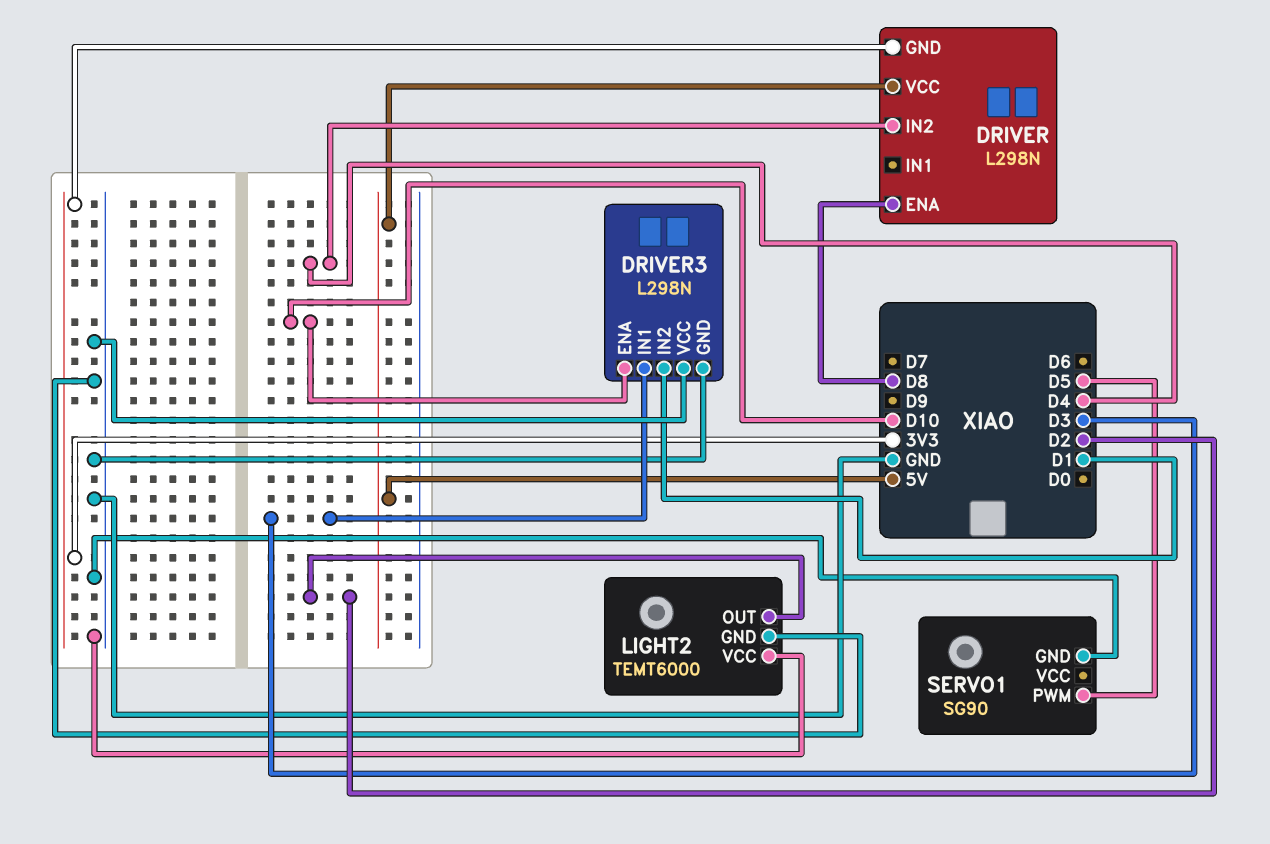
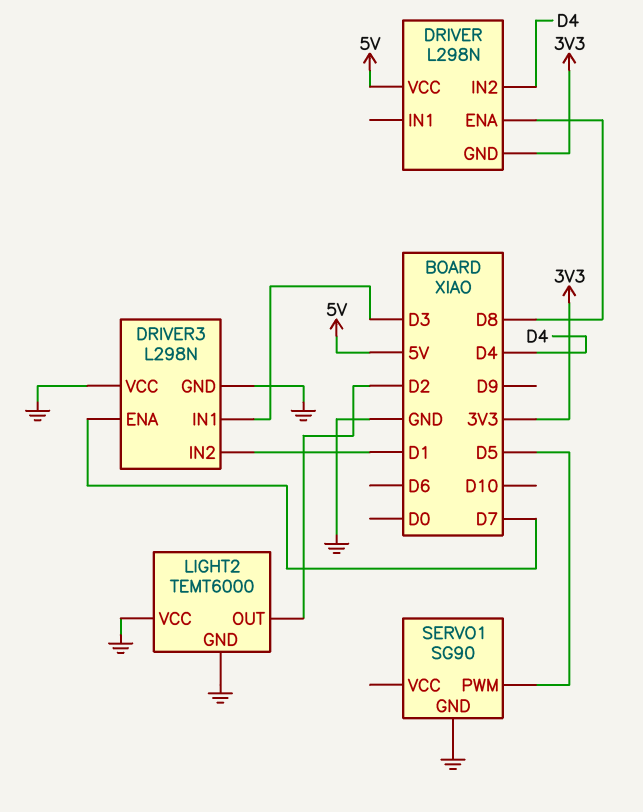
DRIVER3 pin ENA: D10 -> D7

